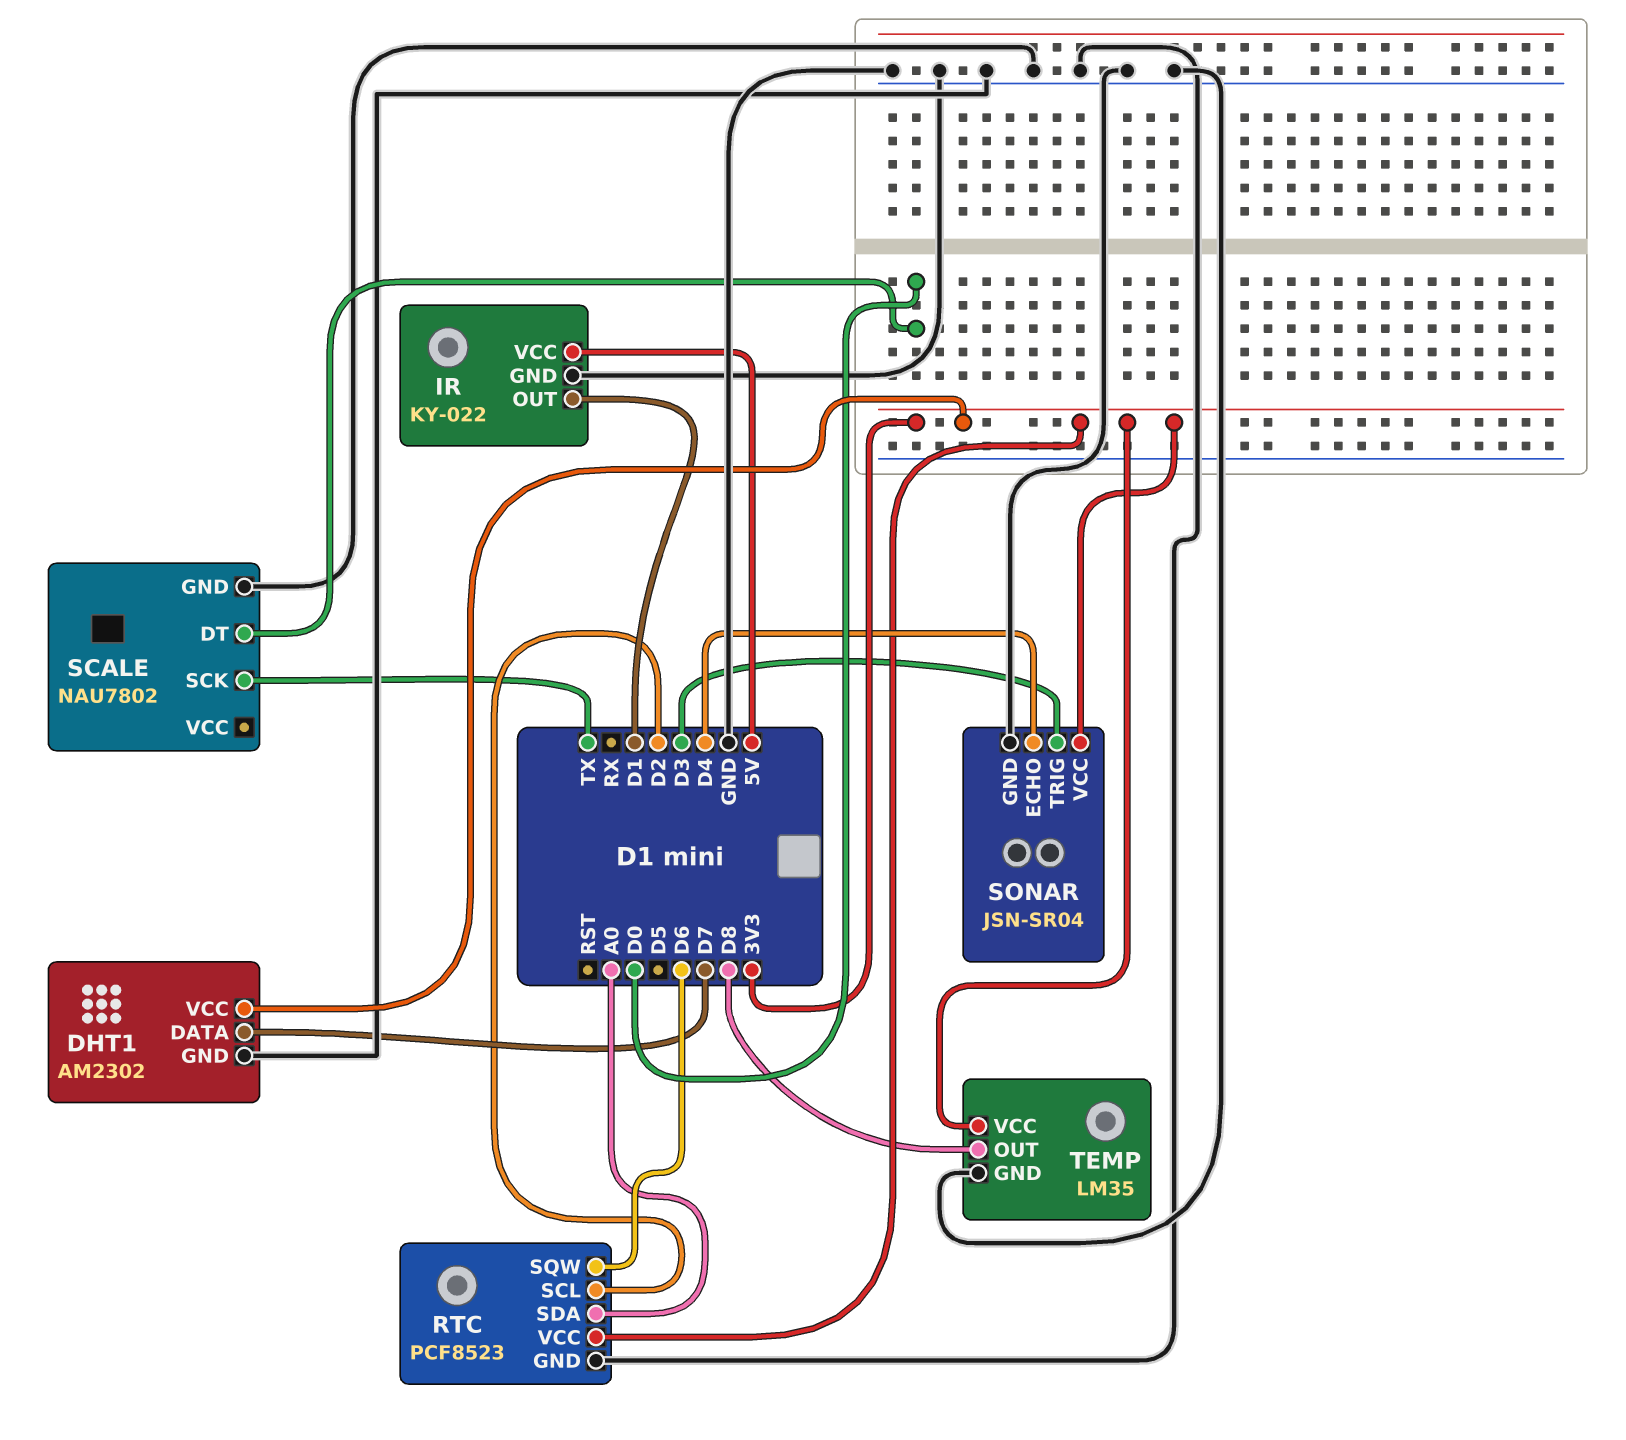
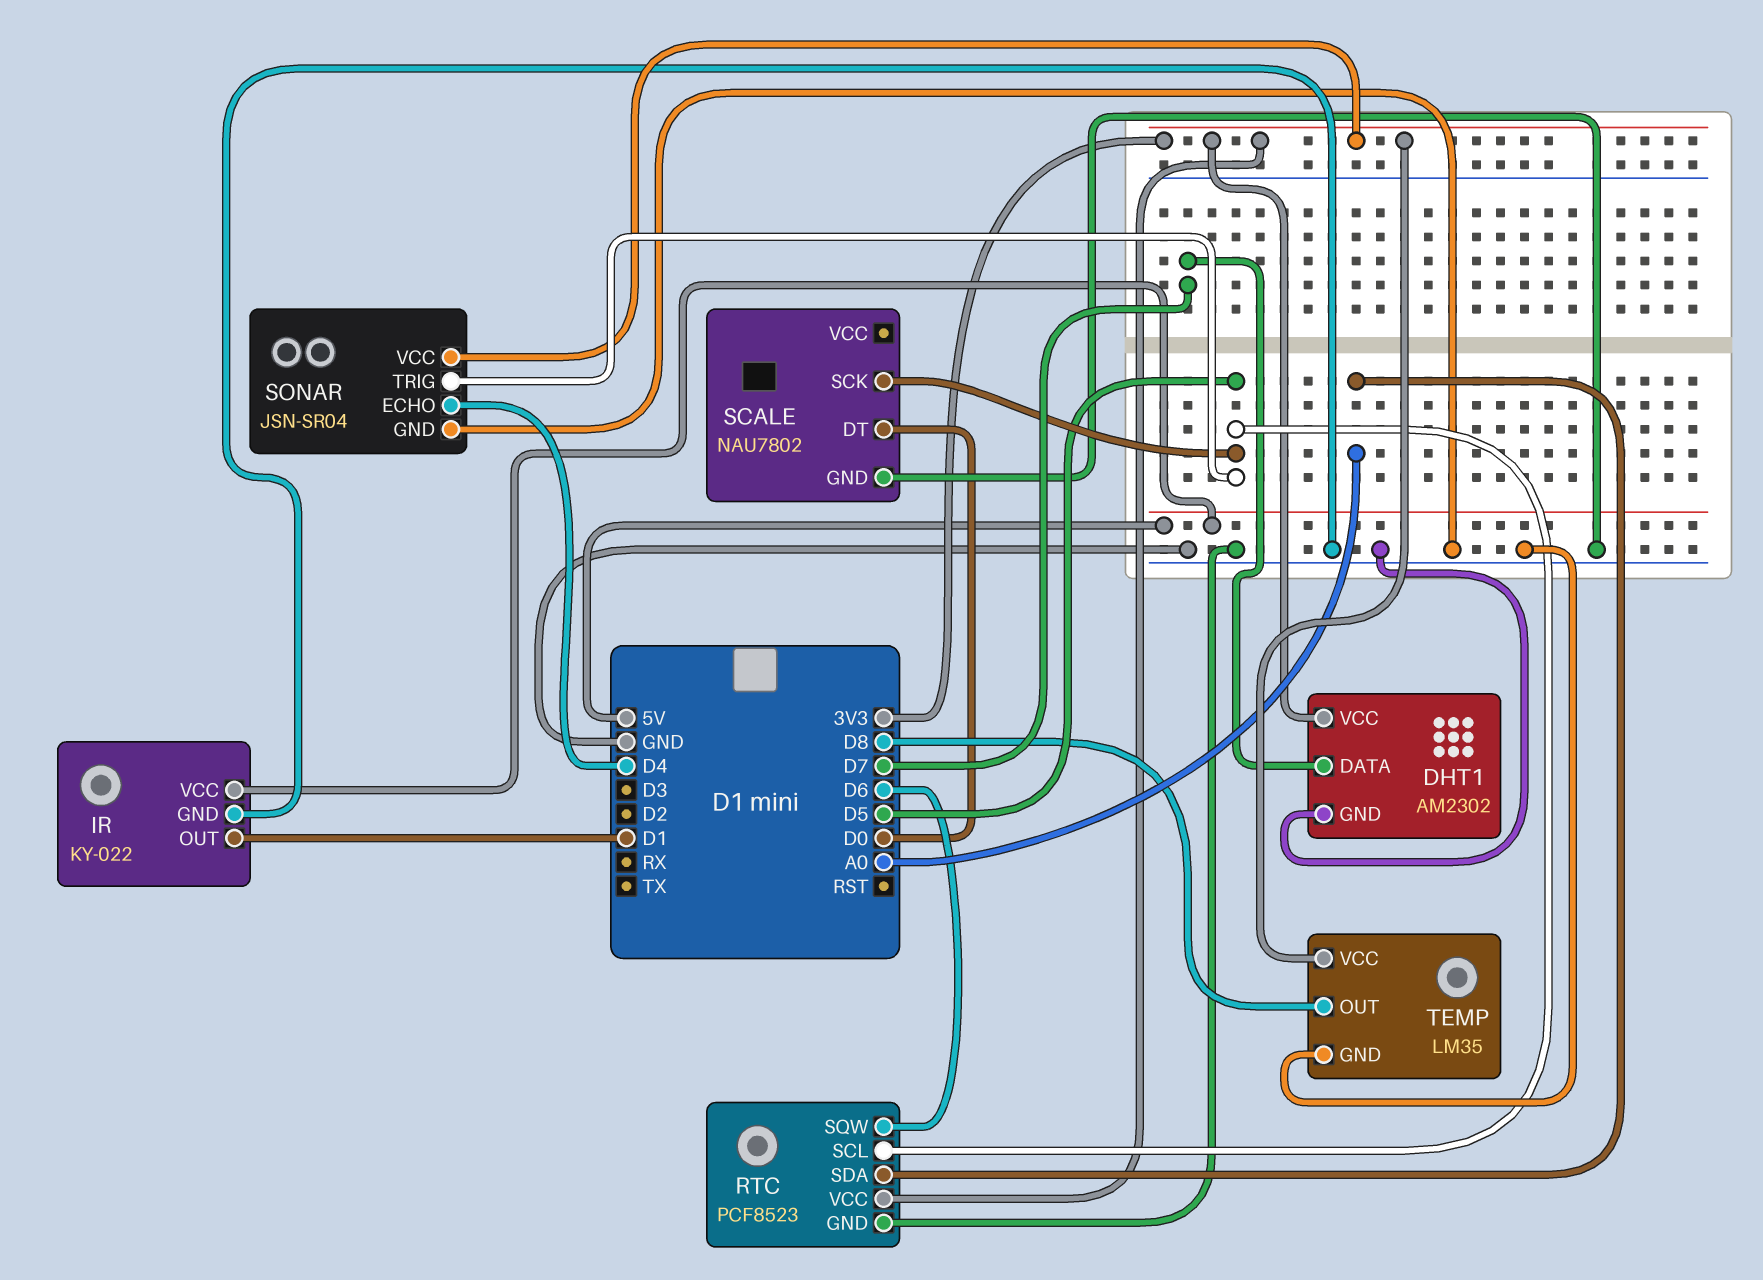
RTC pin SCL: D2 -> D5
SCALE pin SCK: TX -> D5
SONAR pin TRIG: D3 -> D5

